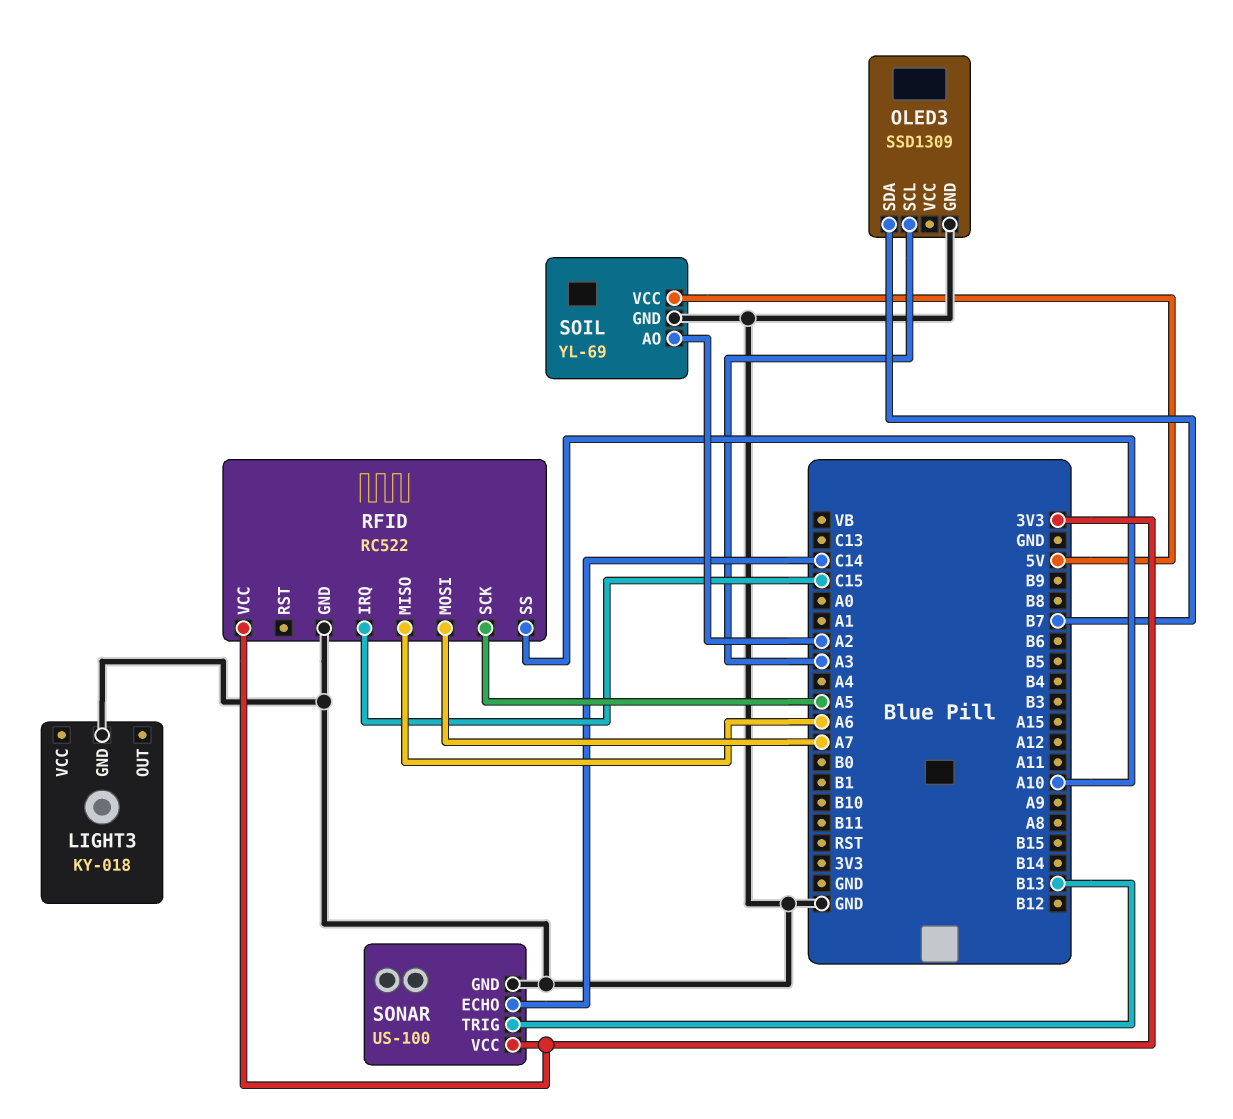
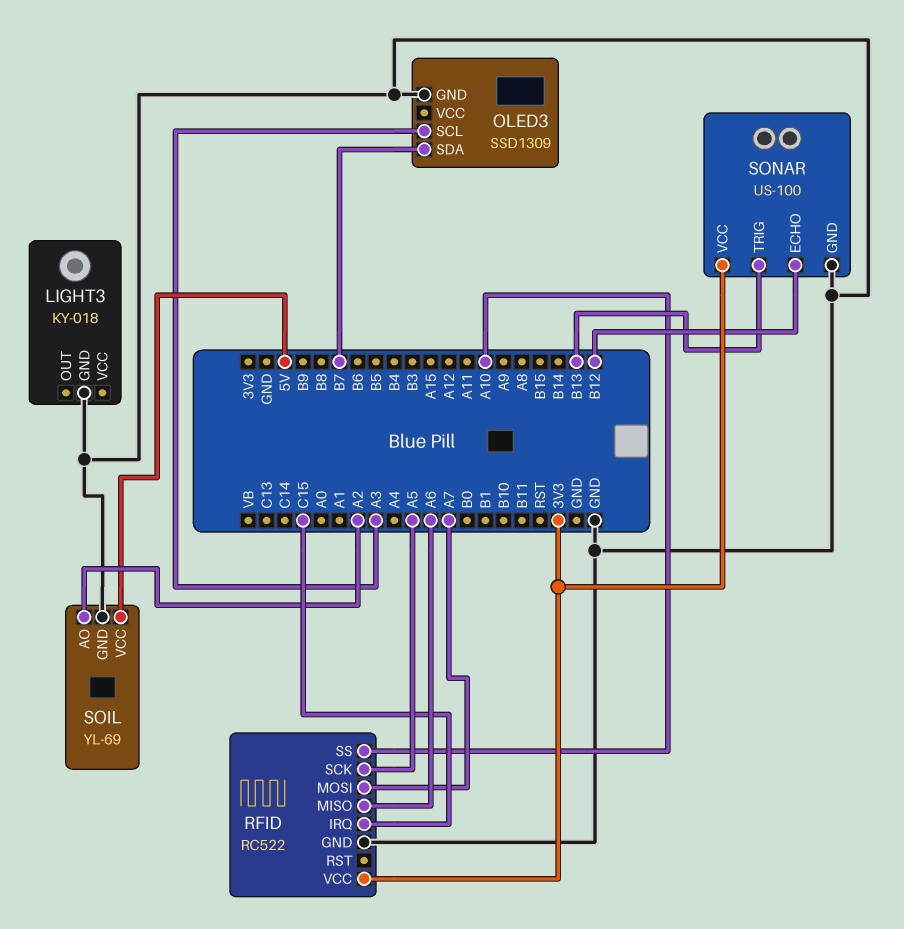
SONAR pin ECHO: C14 -> B12

